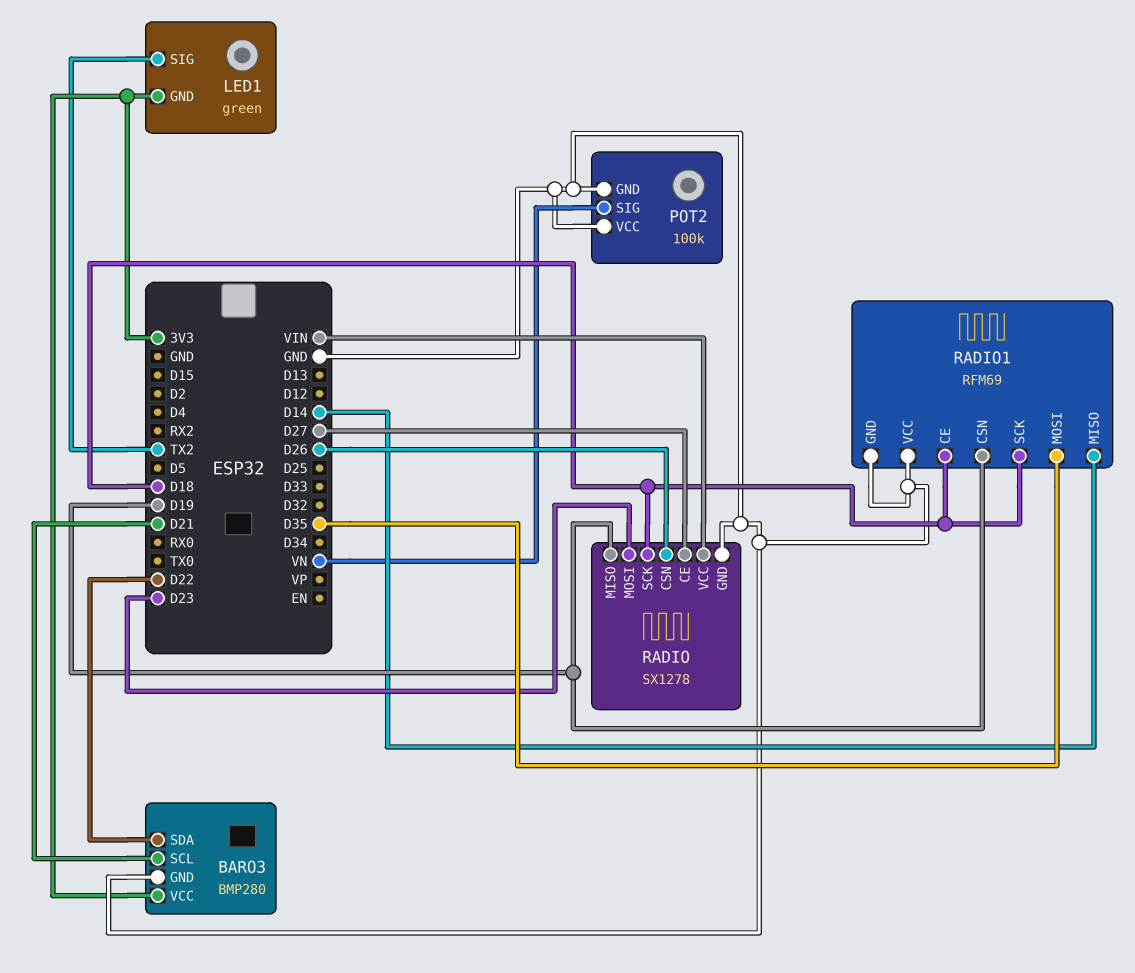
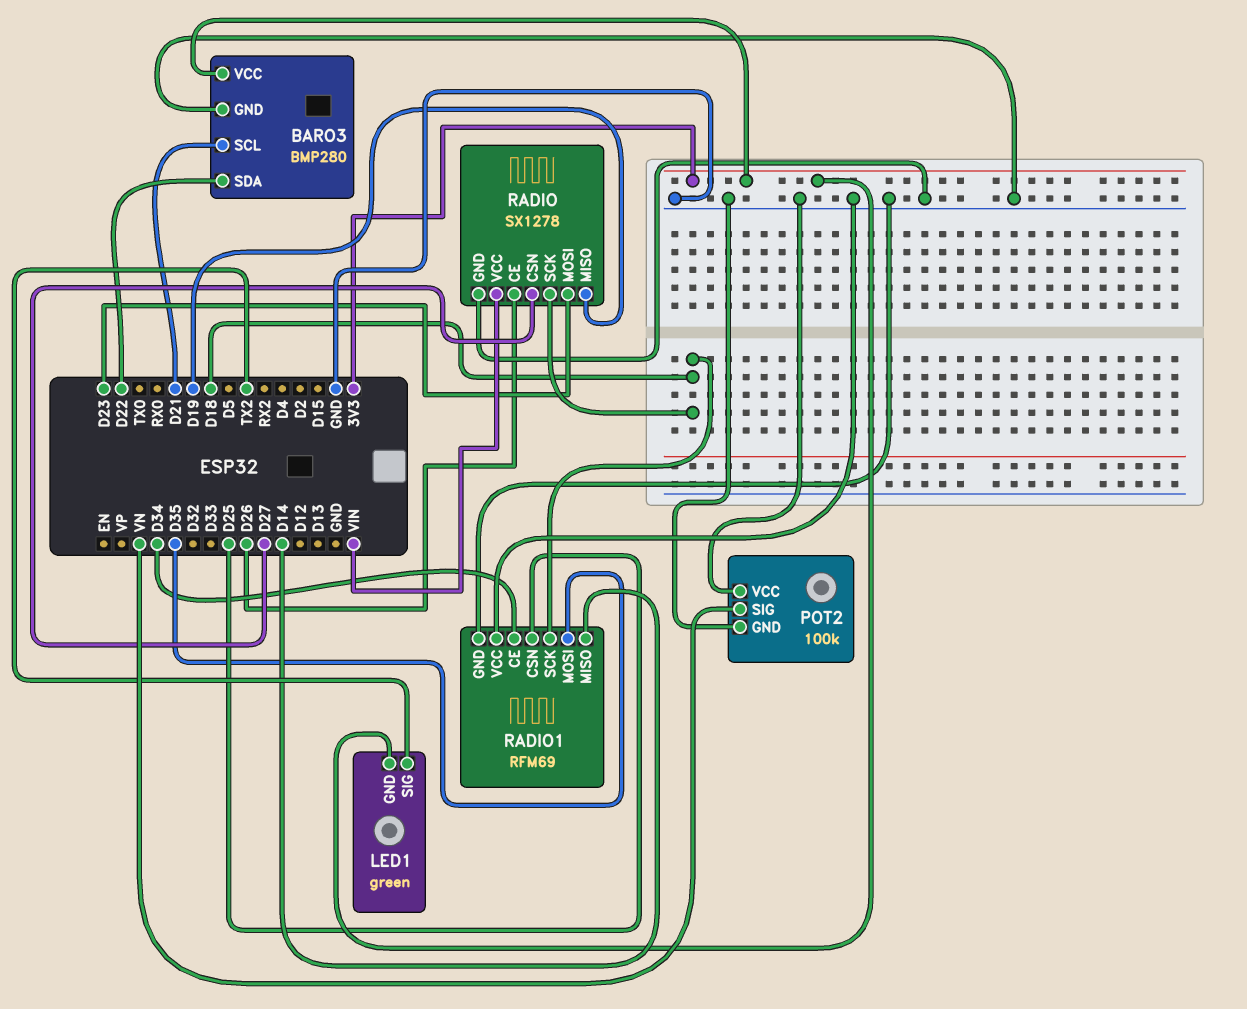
RADIO pin CE: D27 -> D26
RADIO pin CSN: D26 -> D27
RADIO1 pin CE: D18 -> D34
RADIO1 pin CSN: D19 -> D25

